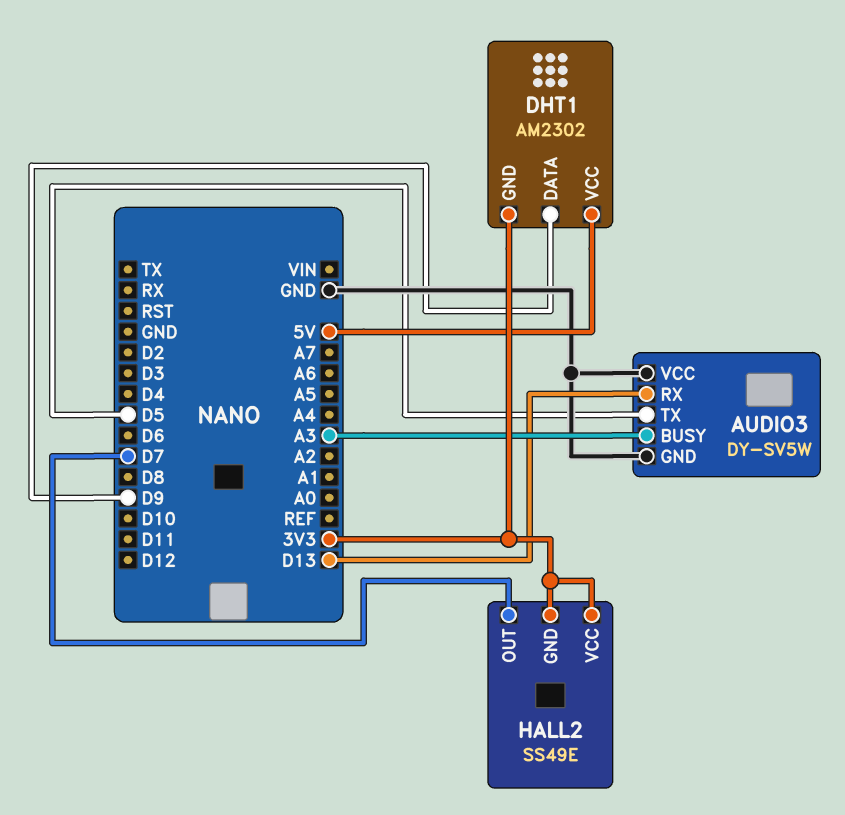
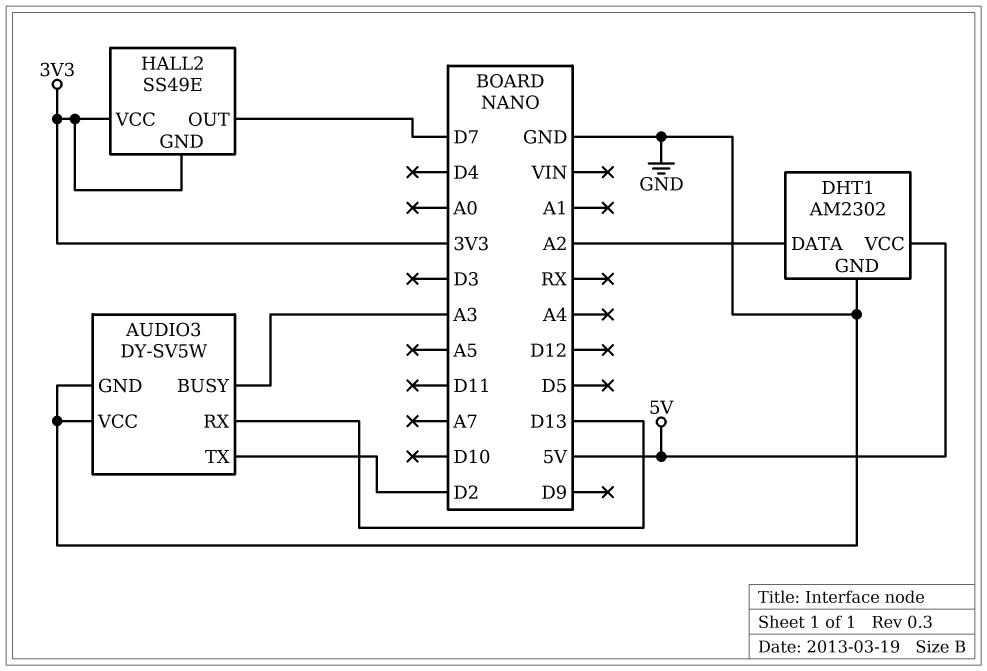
AUDIO3 pin TX: D5 -> D2
DHT1 pin DATA: D9 -> A2
DHT1 pin GND: 3V3 -> GND

